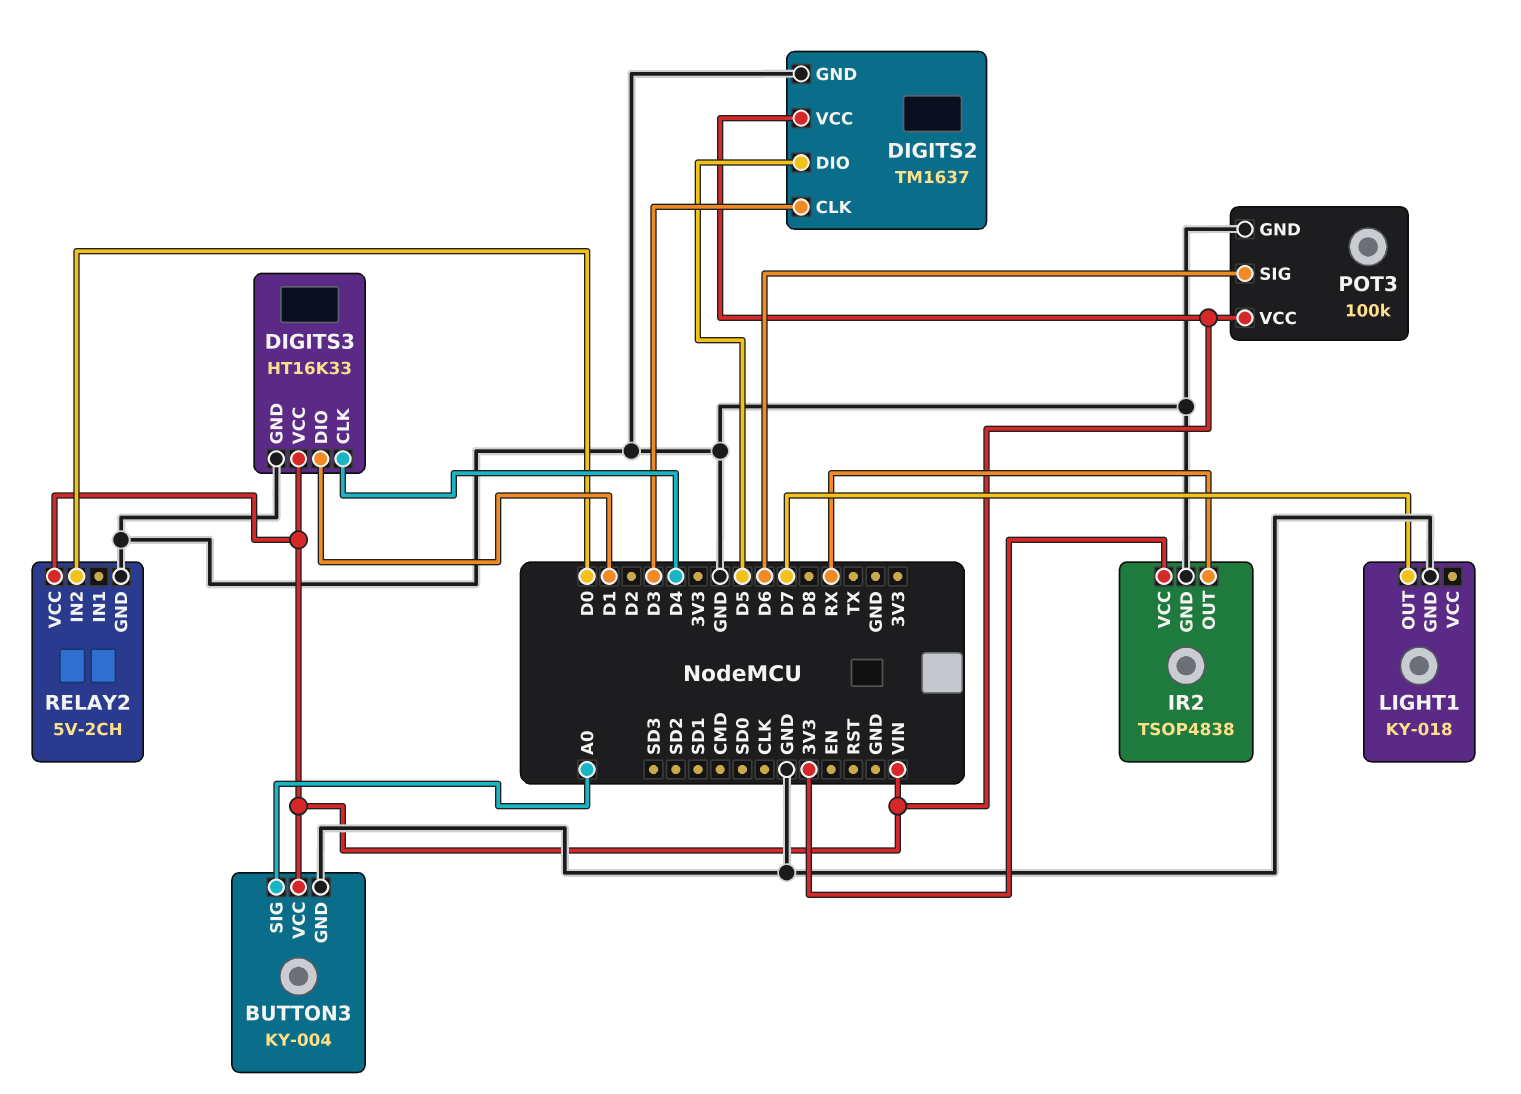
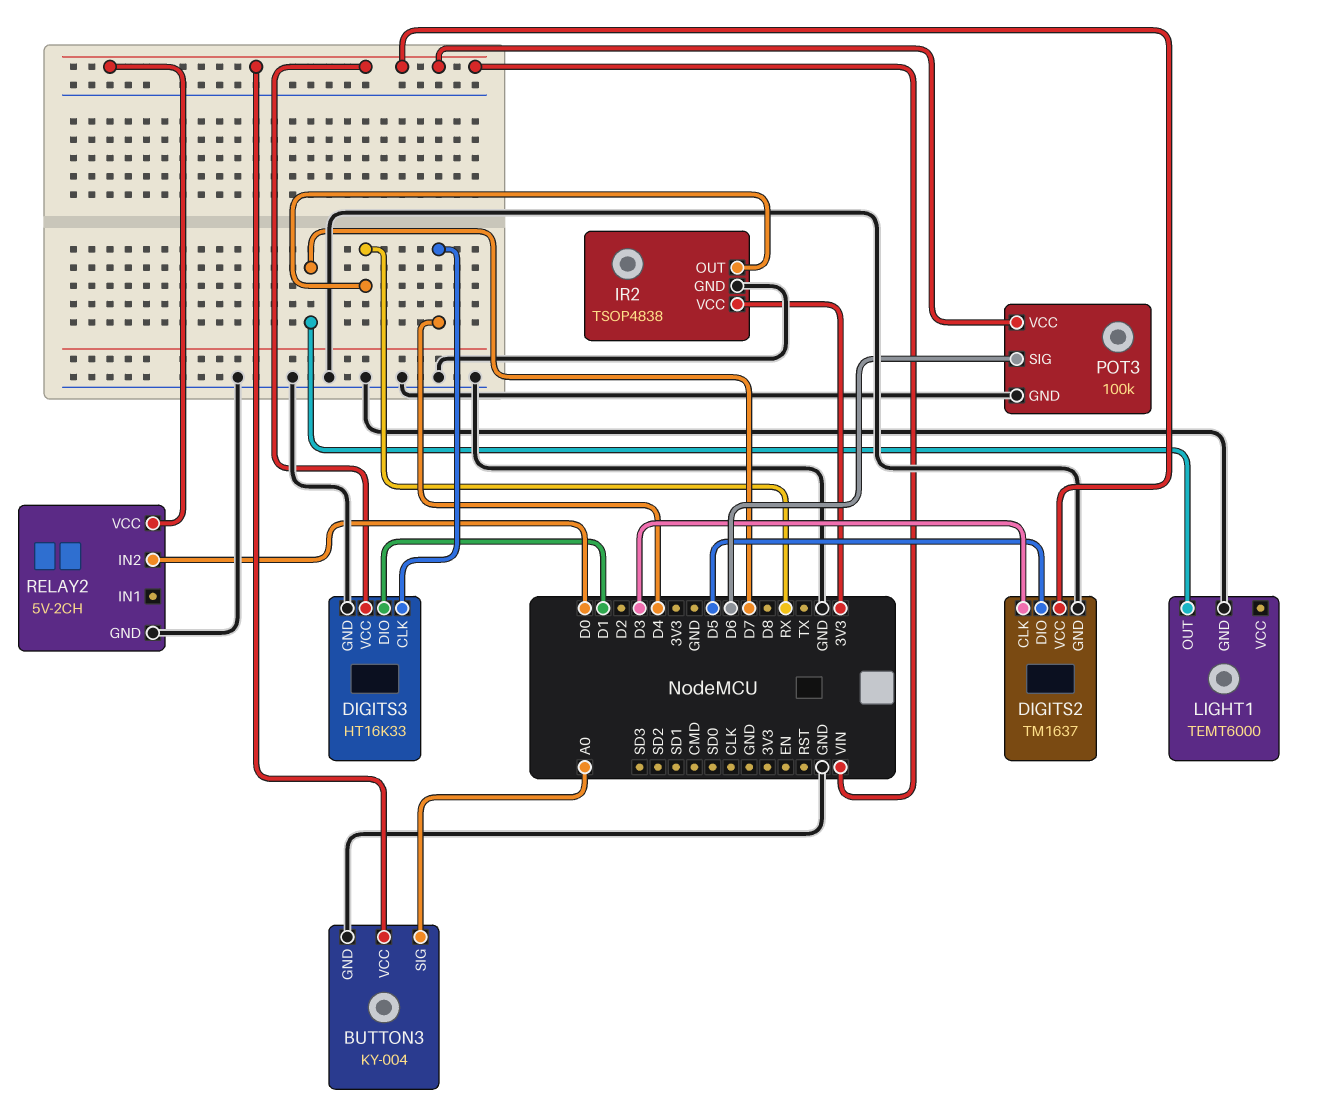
LIGHT1: KY-018 -> TEMT6000

